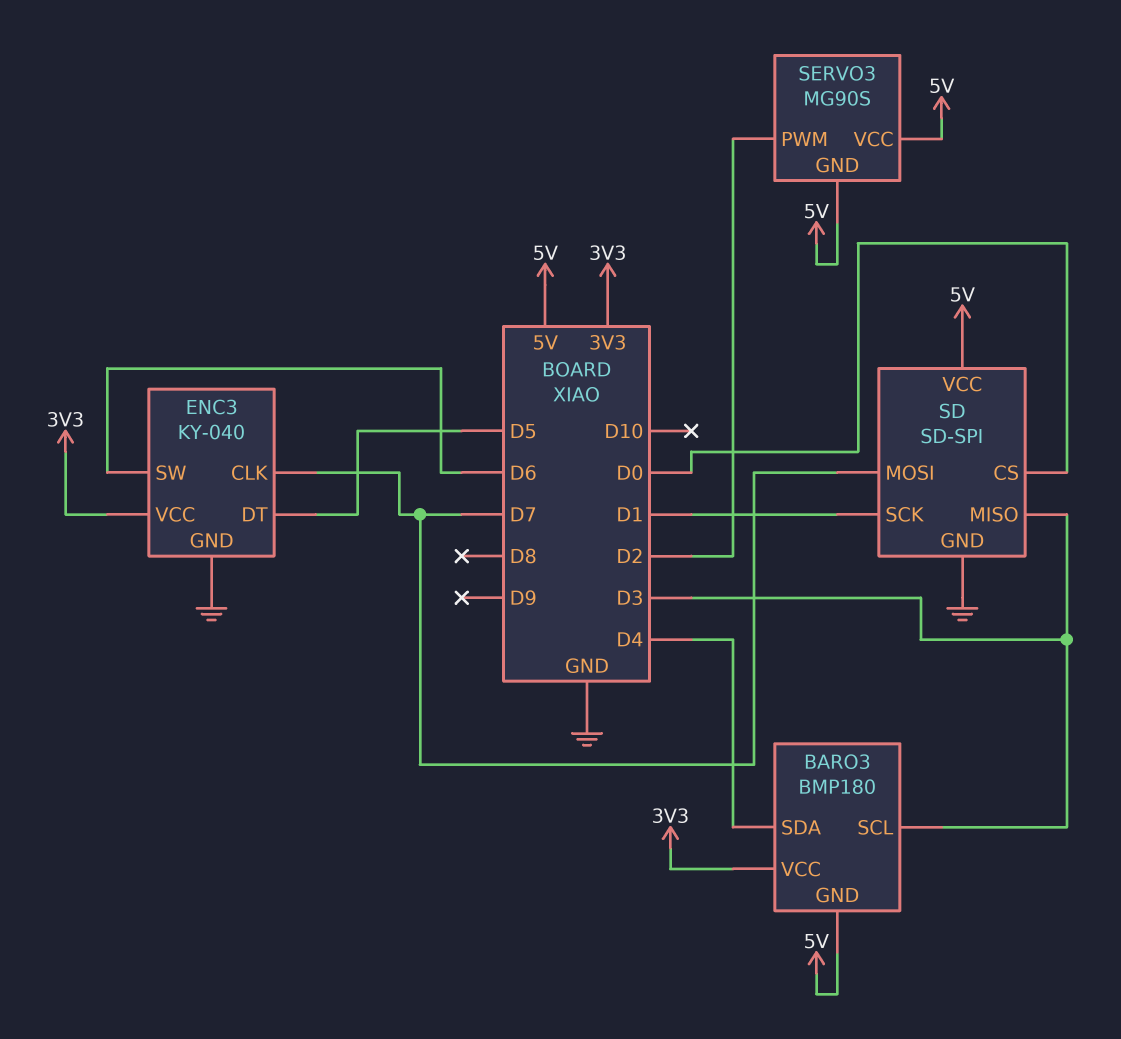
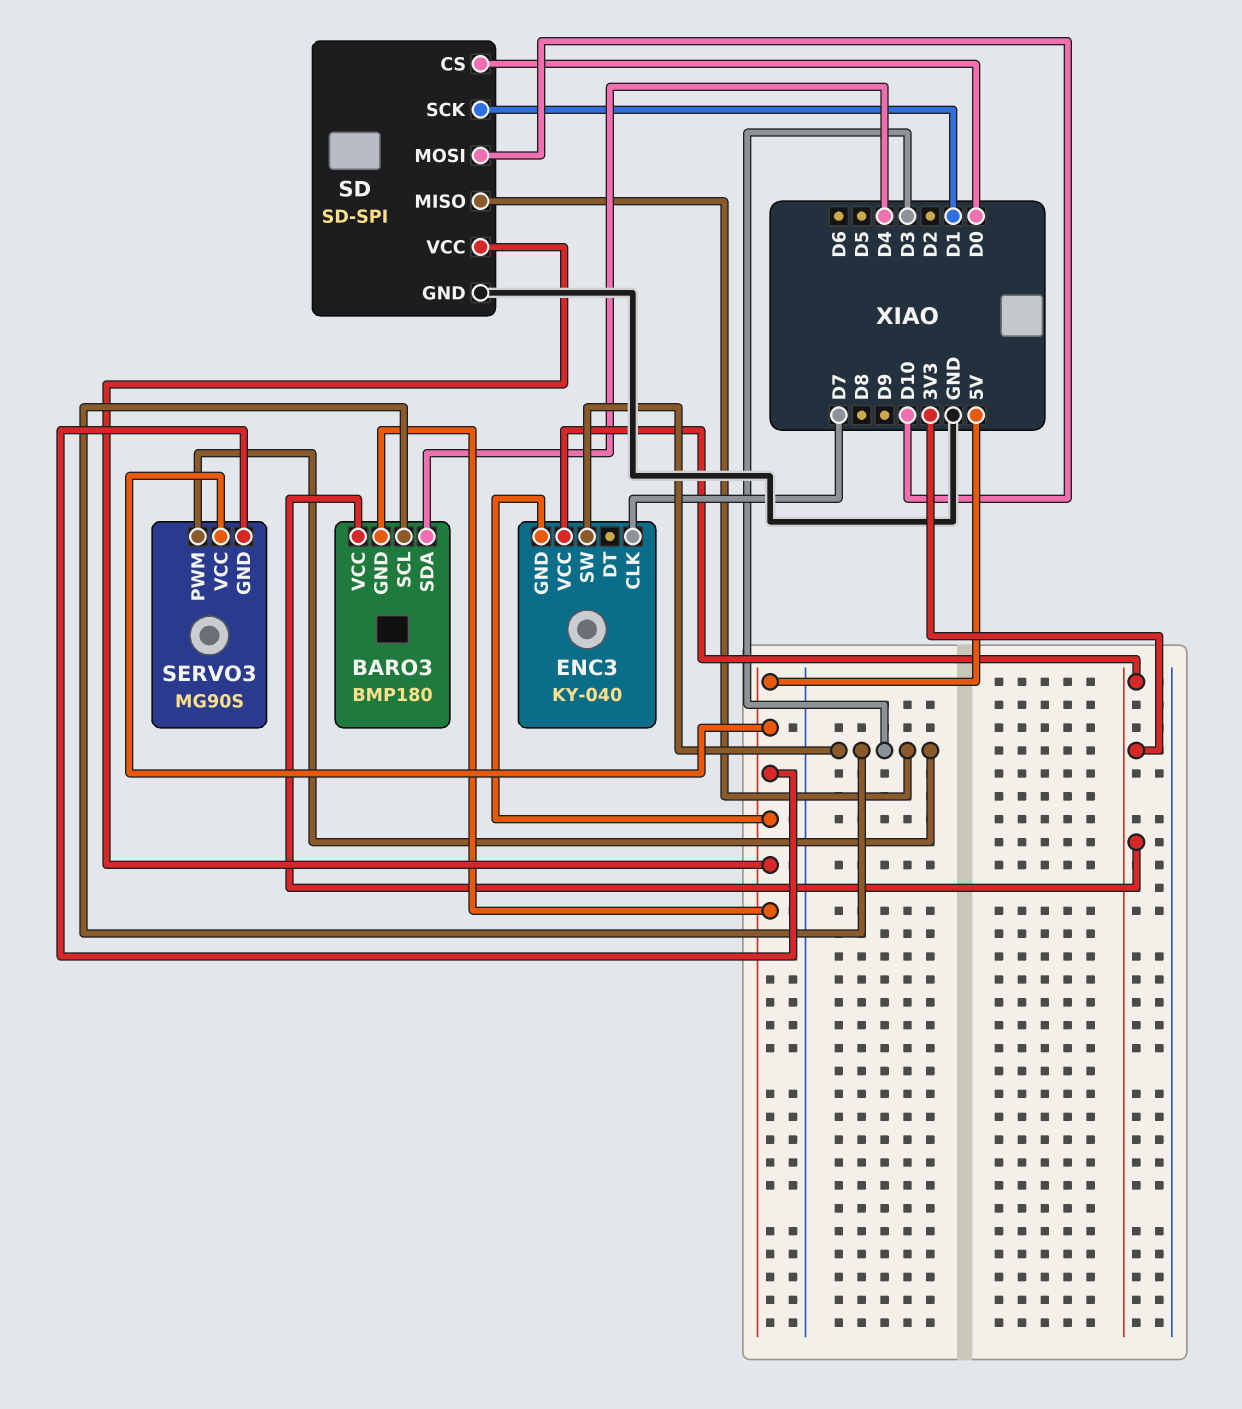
ENC3 pin DT: D5 -> none
ENC3 pin GND: GND -> 5V
ENC3 pin SW: D6 -> D3
SD pin MOSI: D7 -> D10
SERVO3 pin PWM: D2 -> D3

